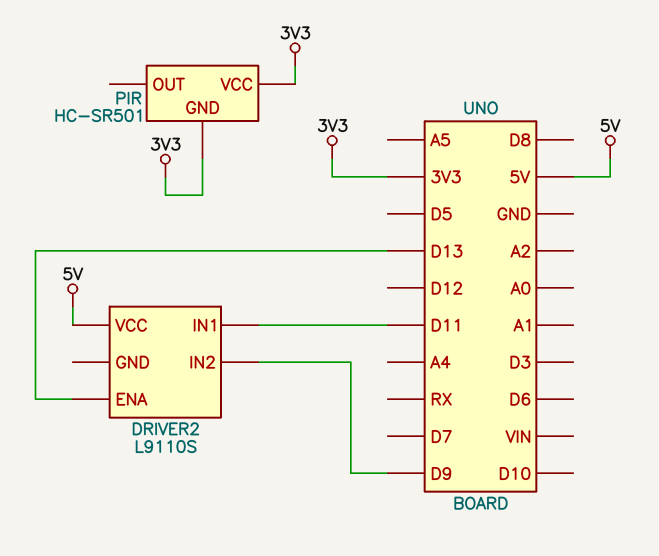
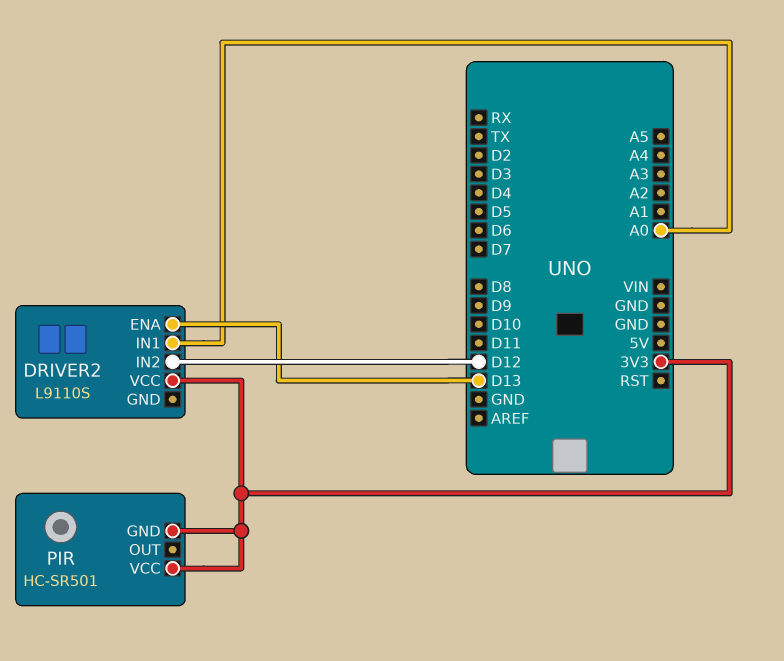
DRIVER2 pin IN1: D11 -> A0
DRIVER2 pin IN2: D9 -> D12
DRIVER2 pin VCC: 5V -> 3V3

